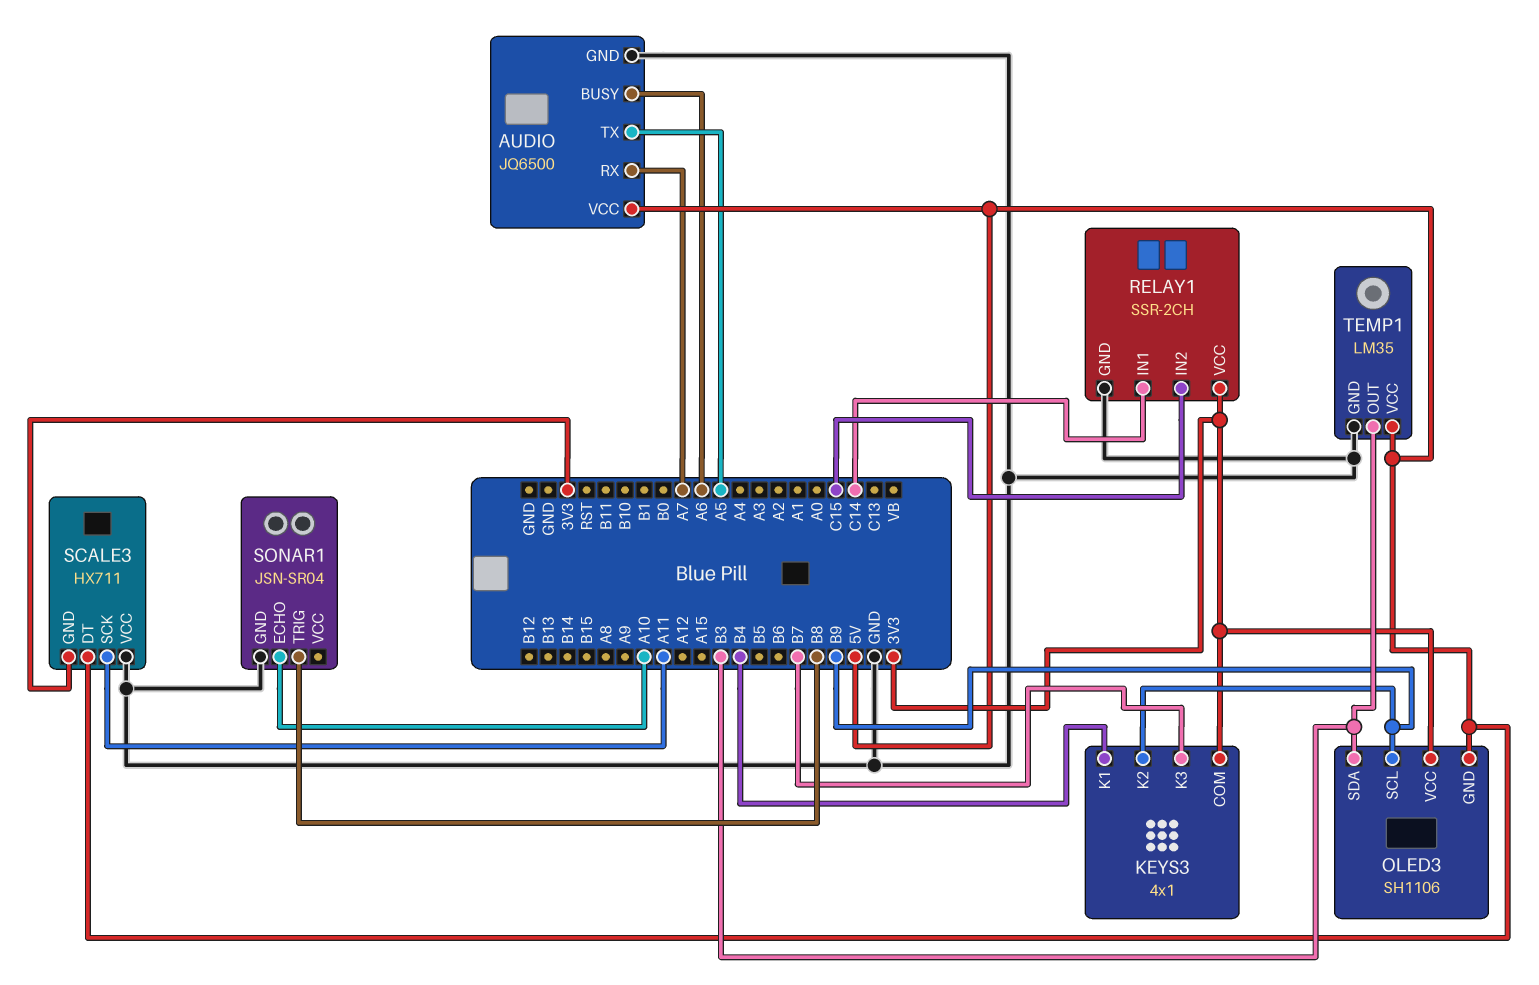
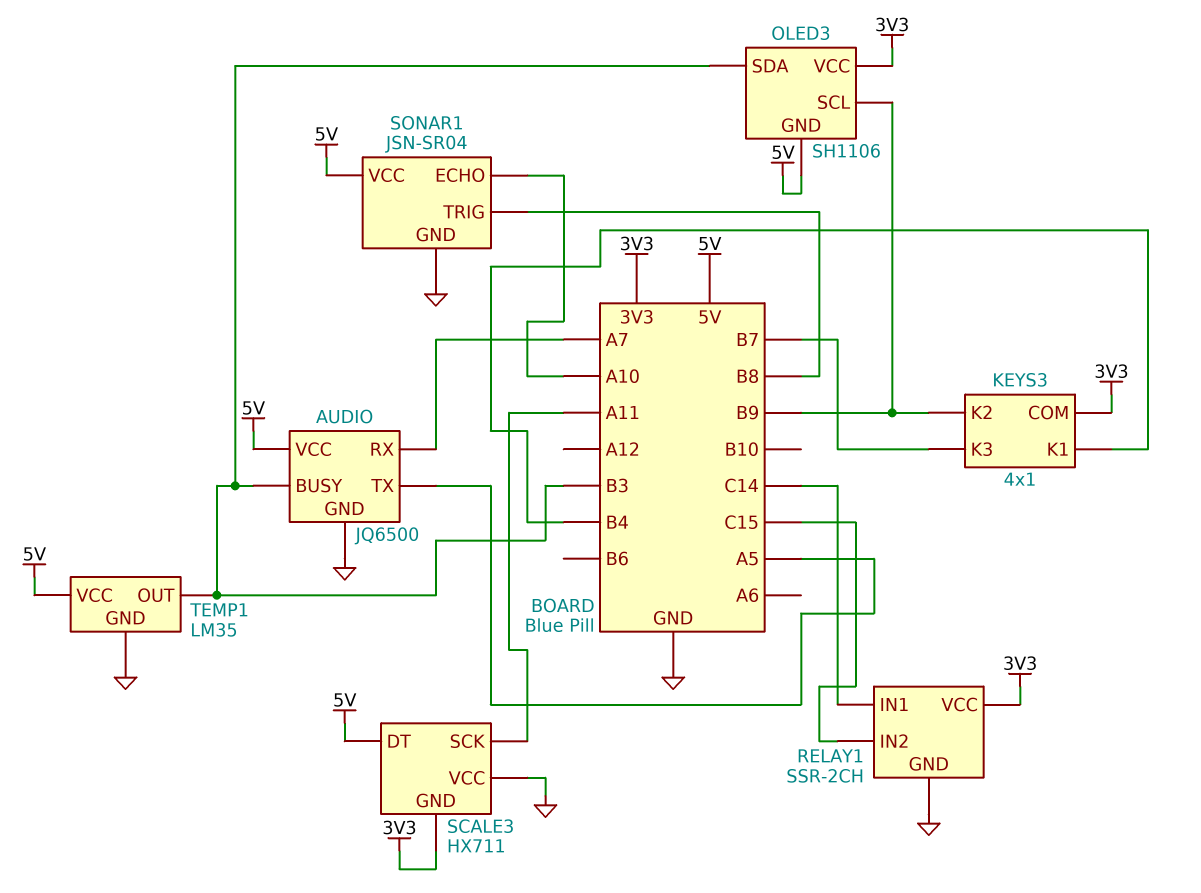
AUDIO pin BUSY: A6 -> B3
SONAR1 pin VCC: none -> 5V

